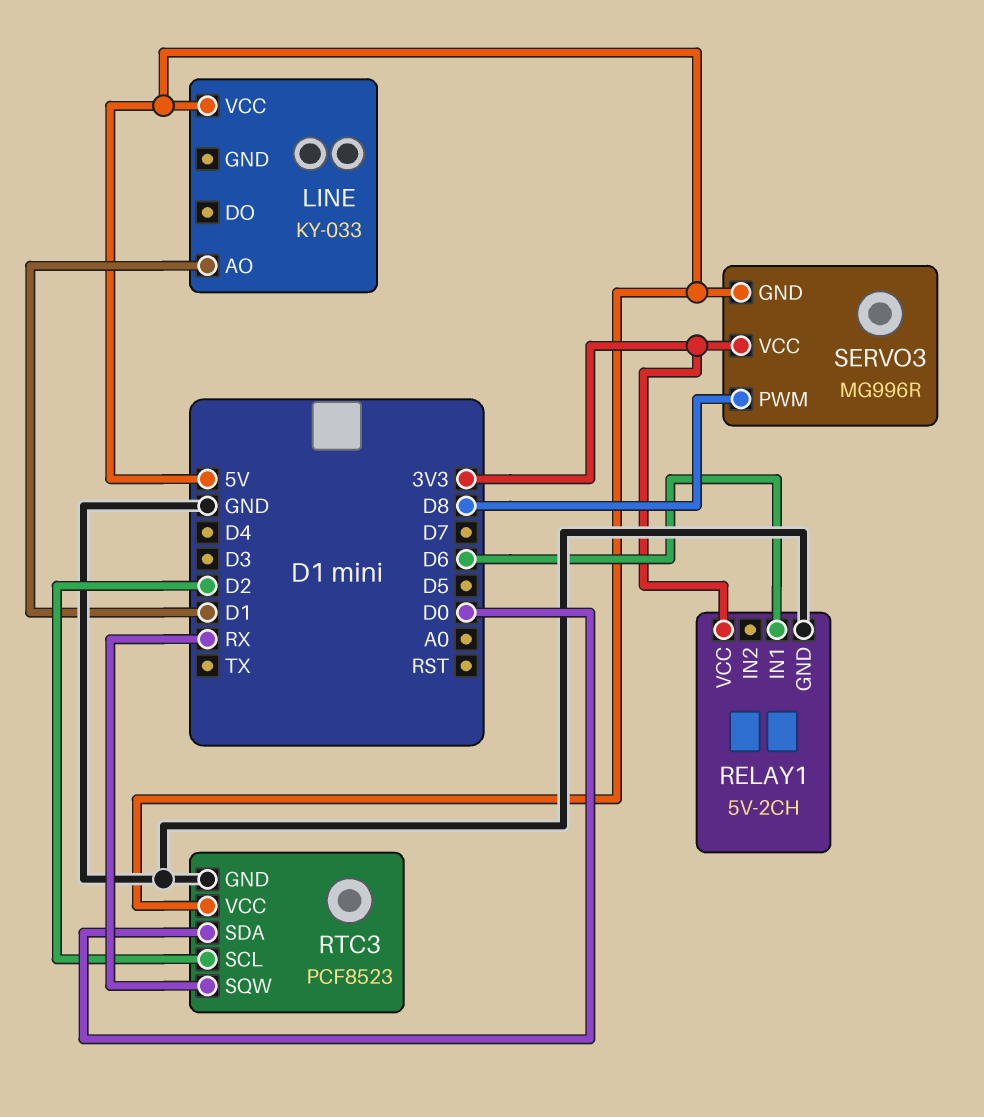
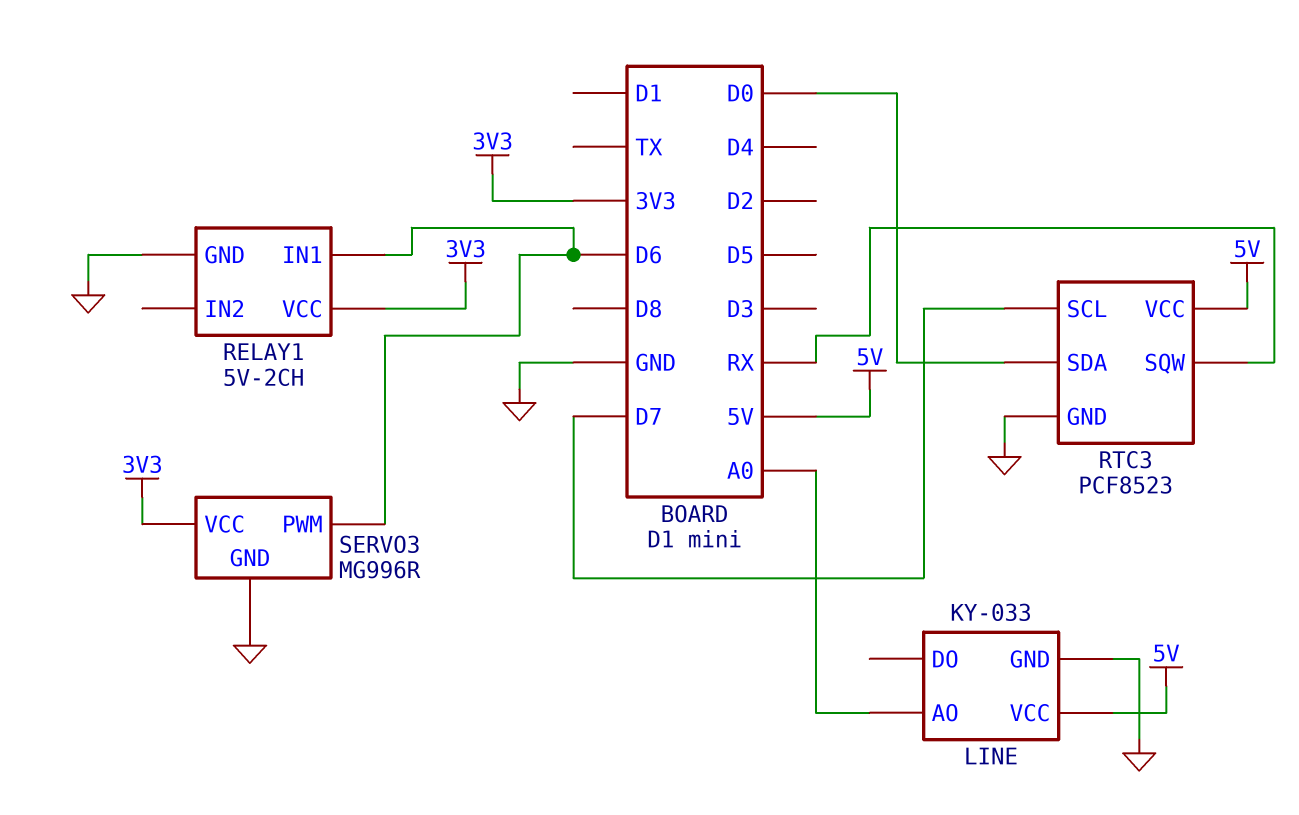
LINE pin AO: D1 -> A0
LINE pin GND: none -> GND
RTC3 pin SCL: D2 -> D7
SERVO3 pin GND: 5V -> GND
SERVO3 pin PWM: D8 -> D6

